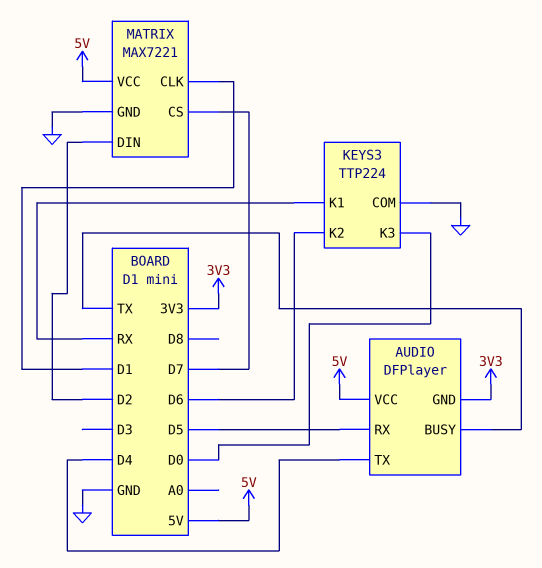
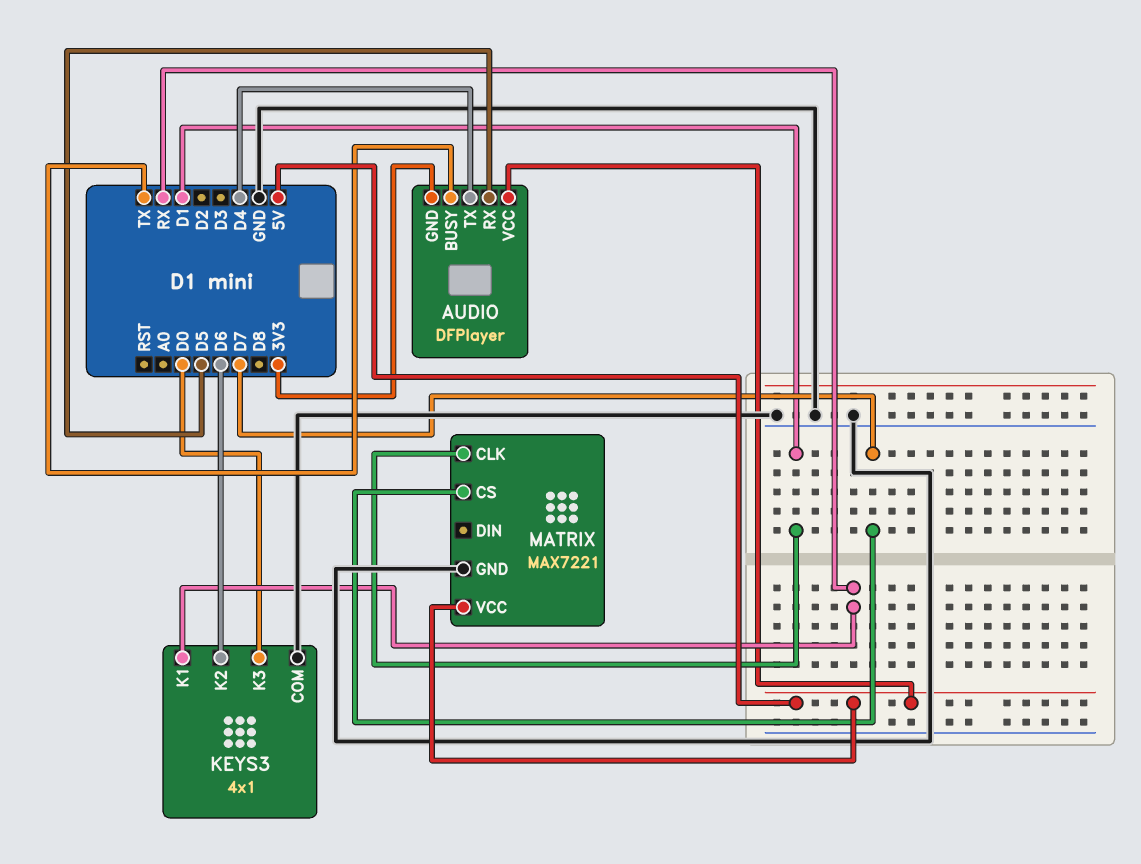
KEYS3: TTP224 -> 4x1
MATRIX pin DIN: D2 -> none

